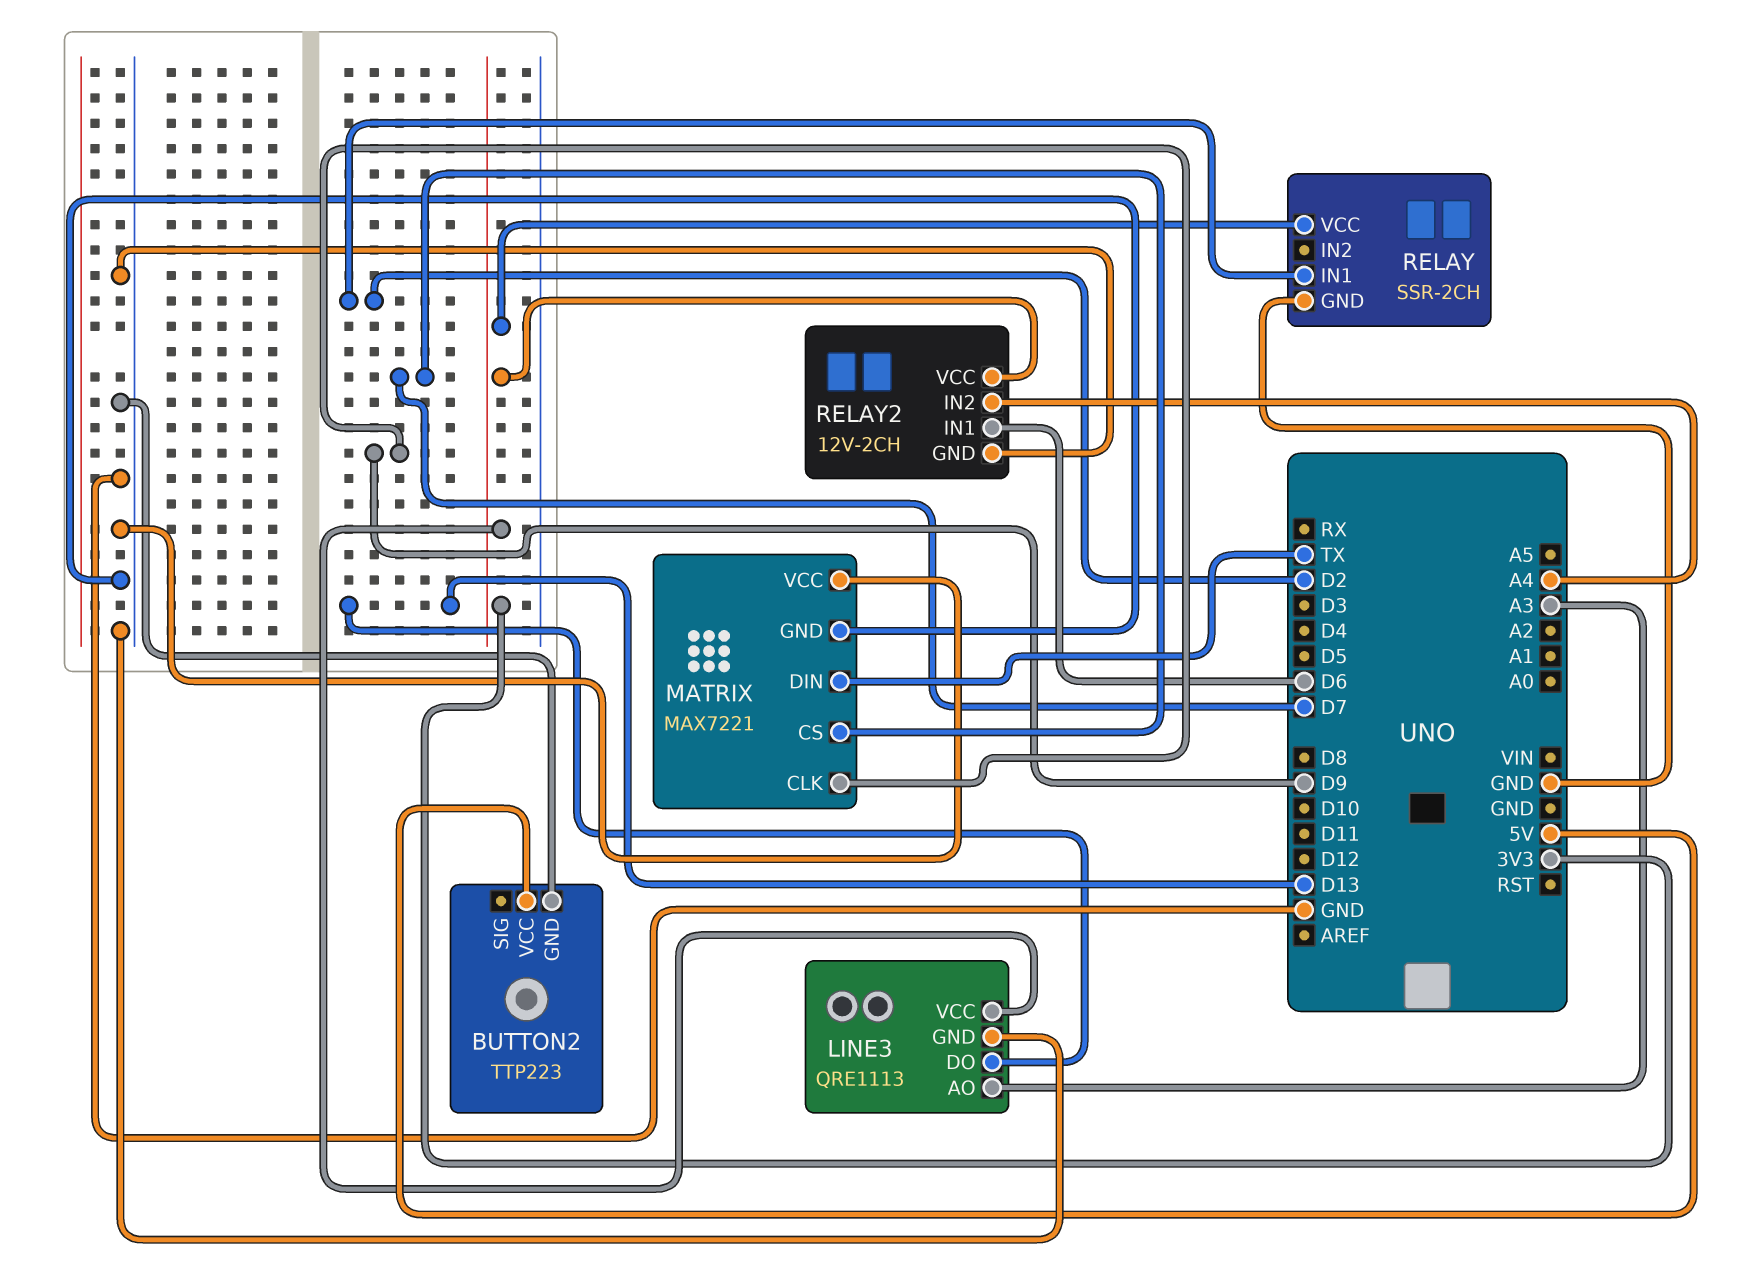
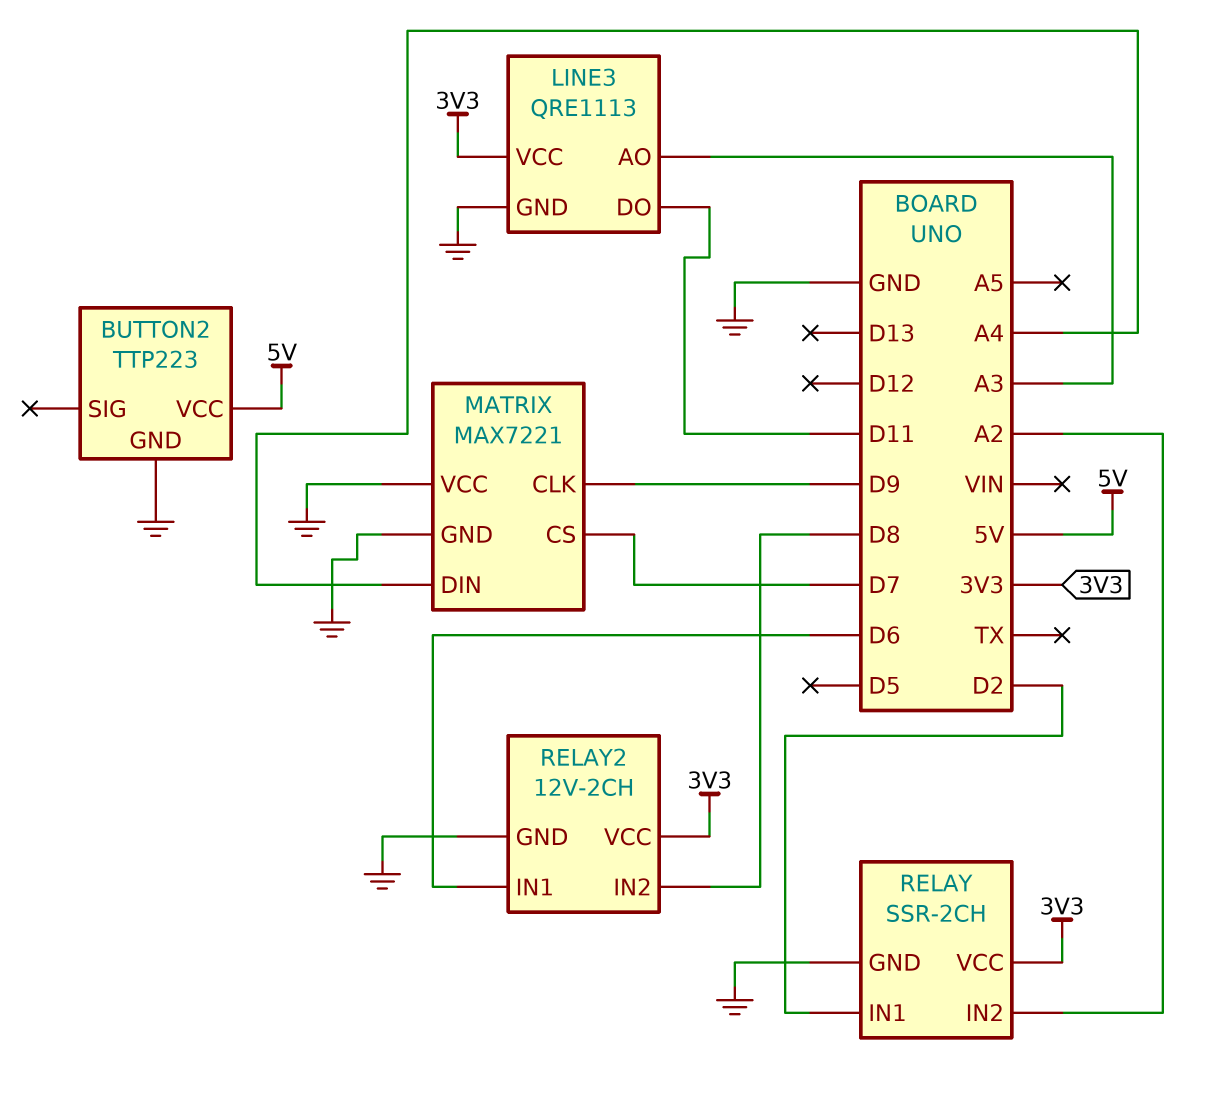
LINE3 pin DO: D13 -> D11
MATRIX pin DIN: TX -> A4
RELAY pin IN2: none -> A2
RELAY2 pin IN2: A4 -> D8

